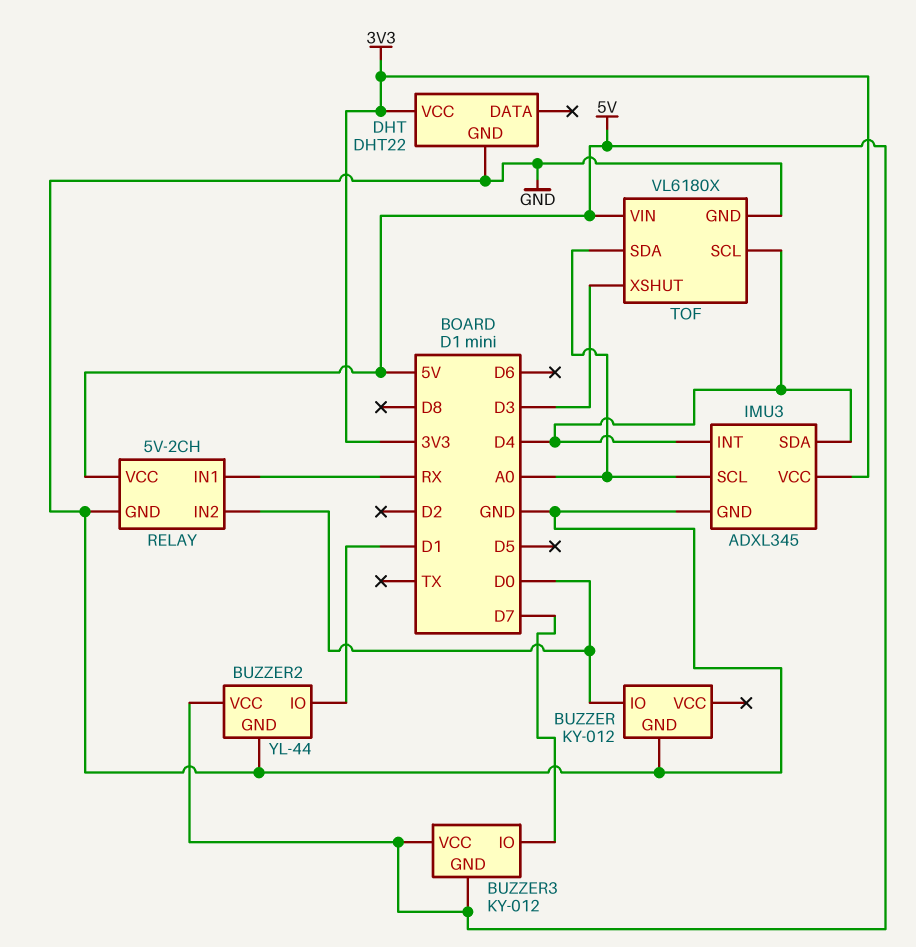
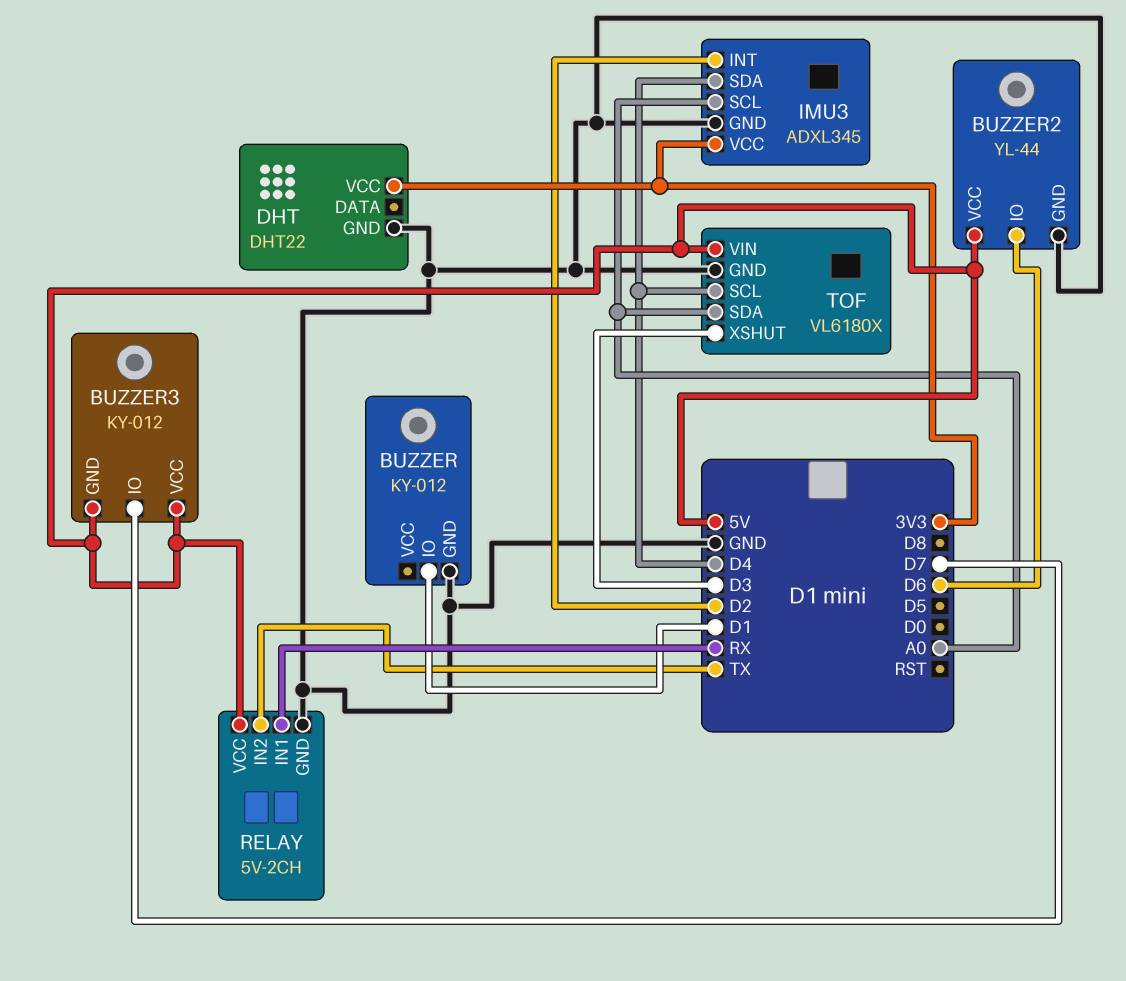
BUZZER pin IO: D0 -> D1
BUZZER2 pin IO: D1 -> D6
IMU3 pin INT: D4 -> D2
RELAY pin IN2: D0 -> TX

